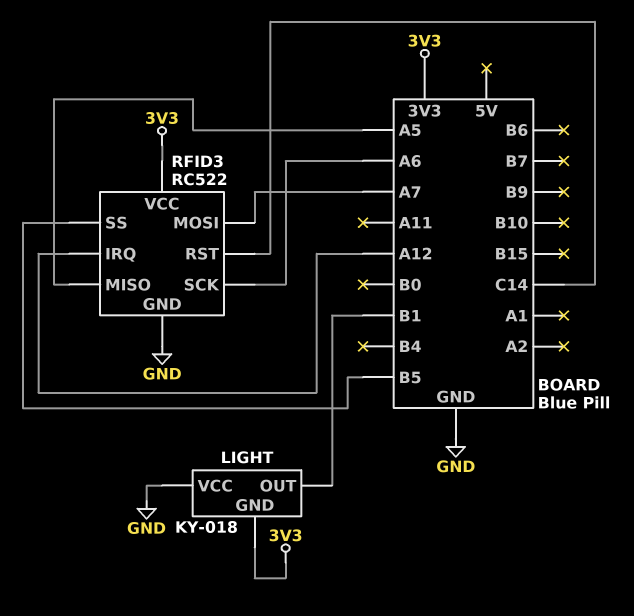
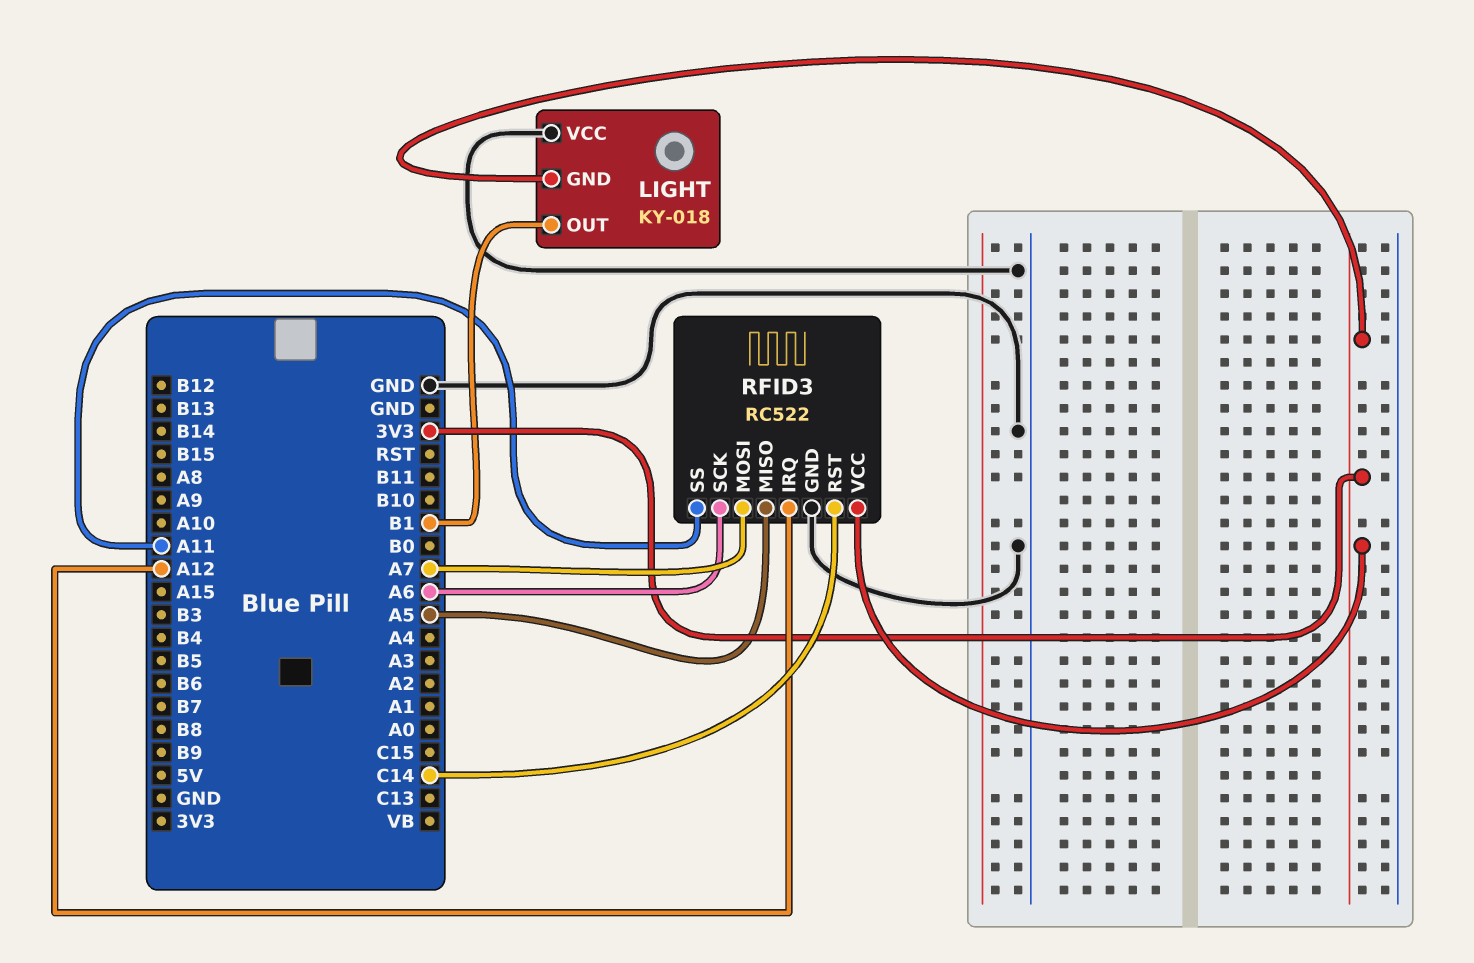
RFID3 pin SS: B5 -> A11

